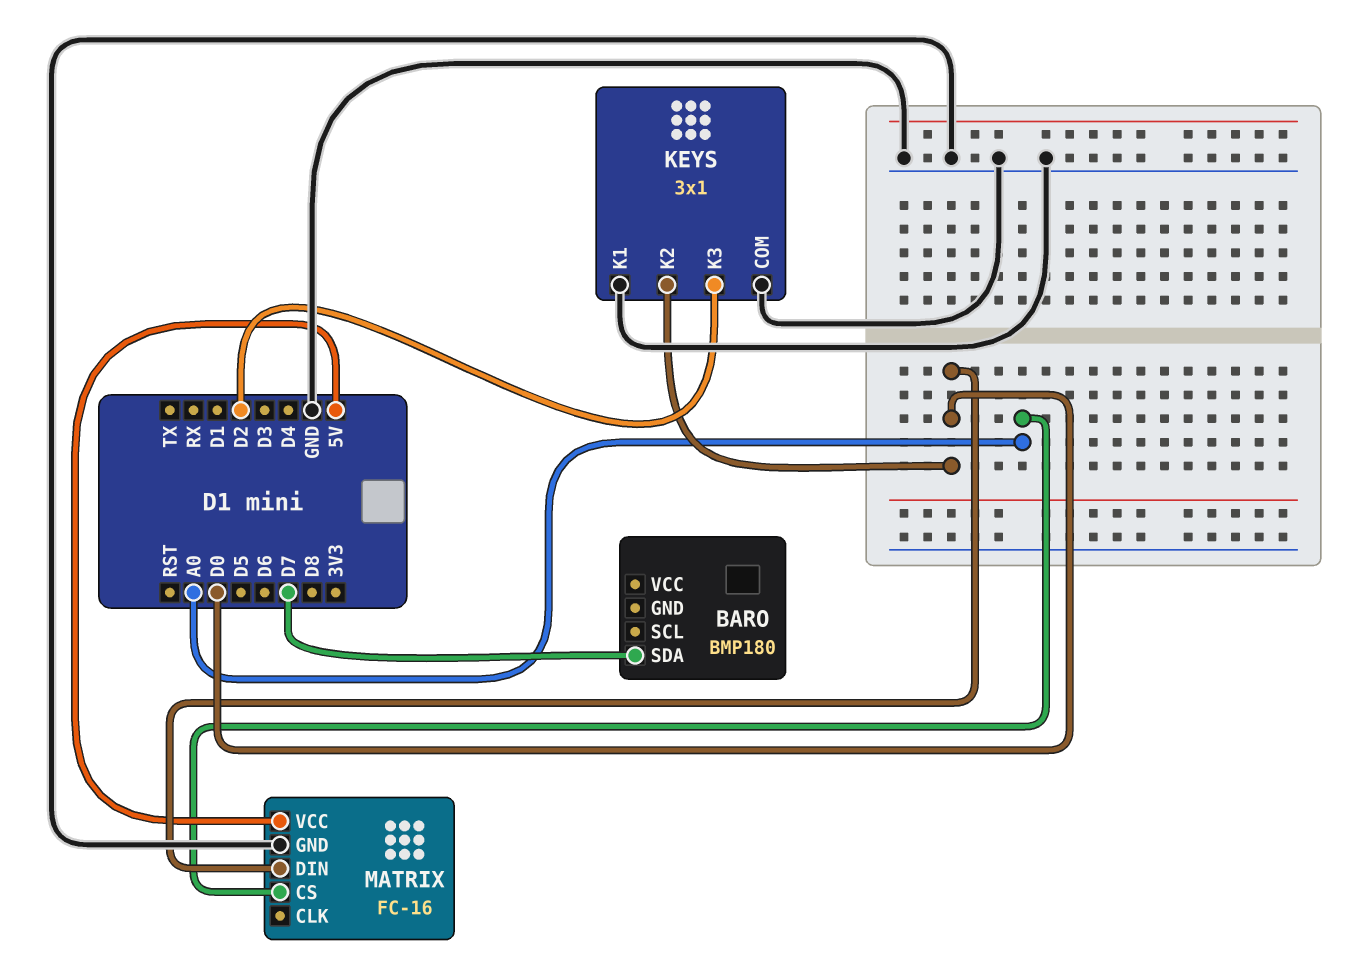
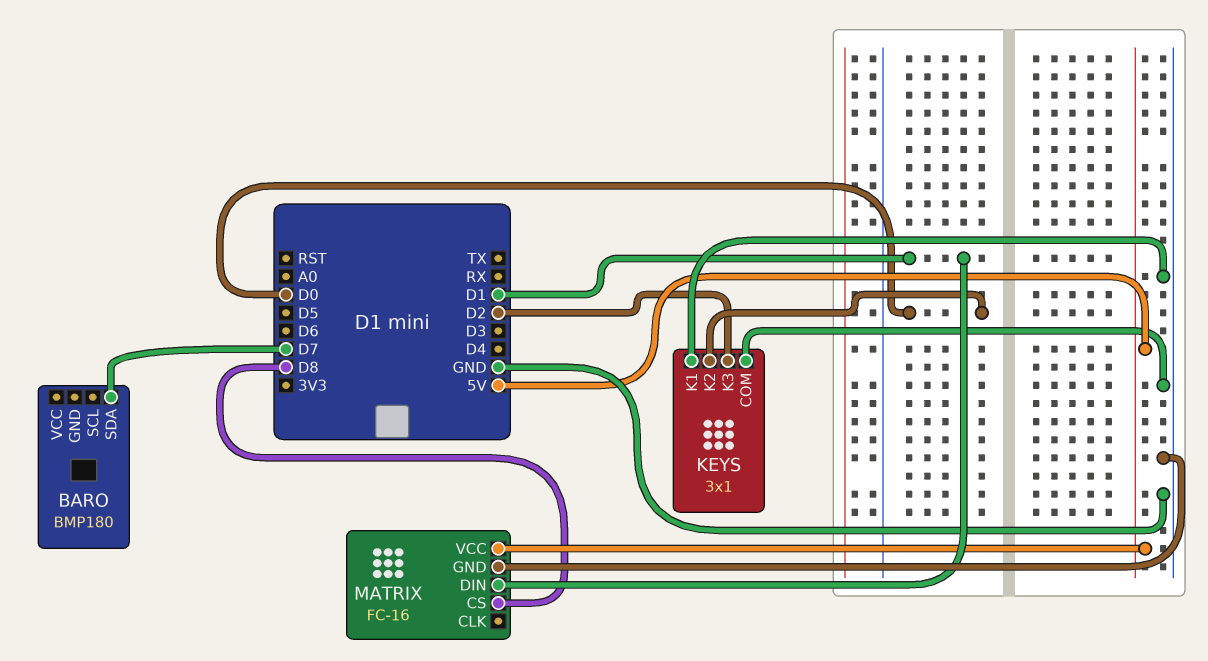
MATRIX pin CS: A0 -> D8
MATRIX pin DIN: D0 -> D1

